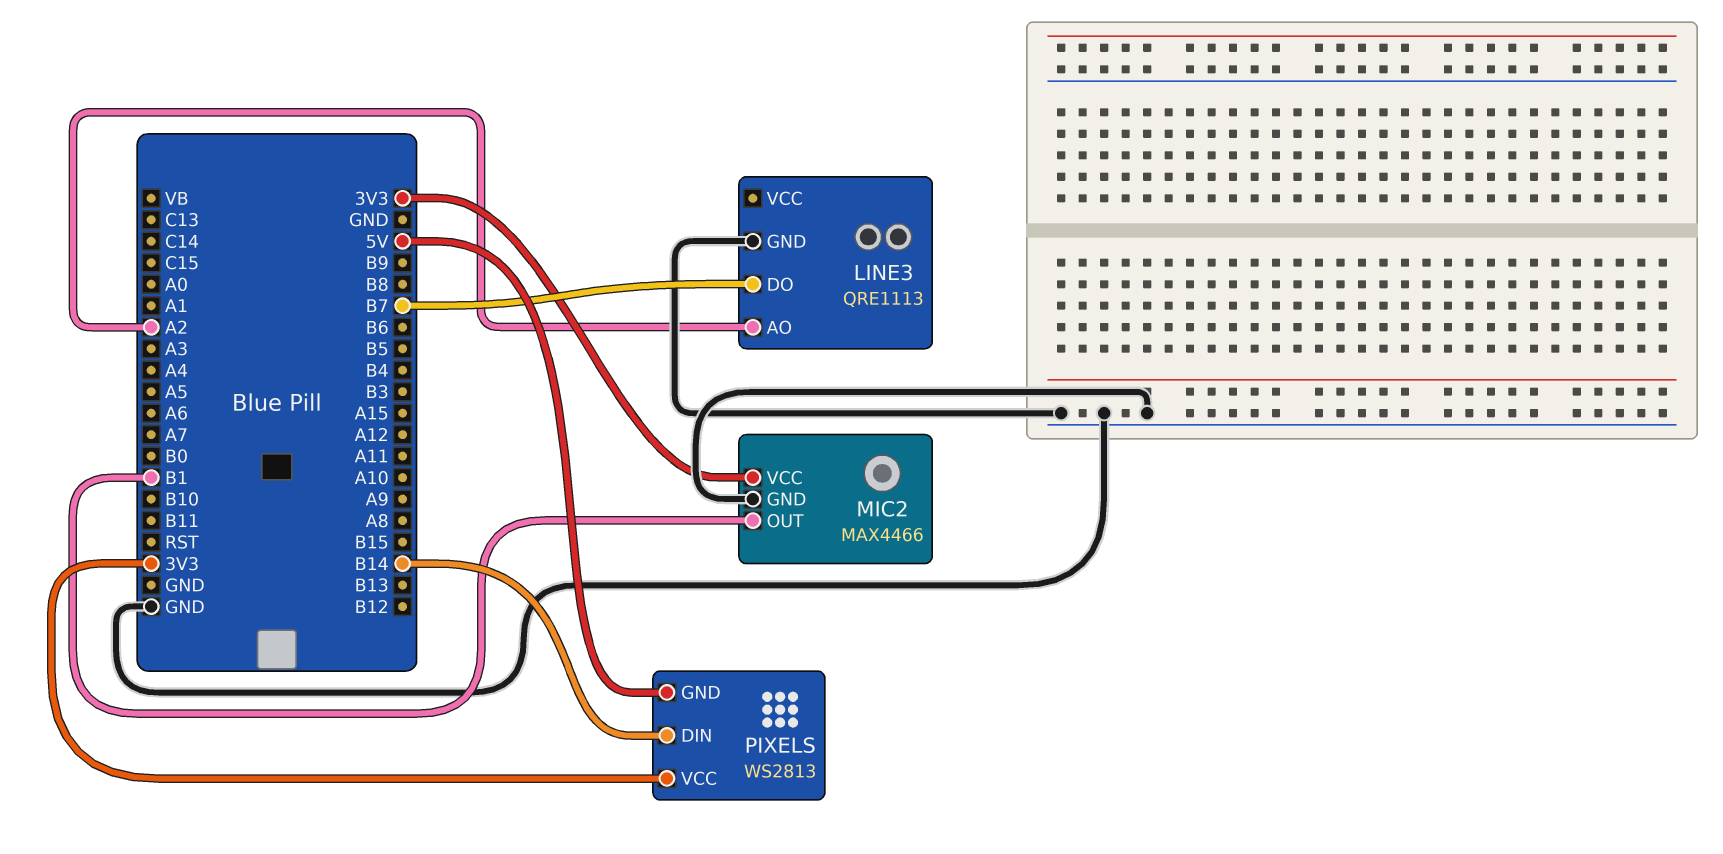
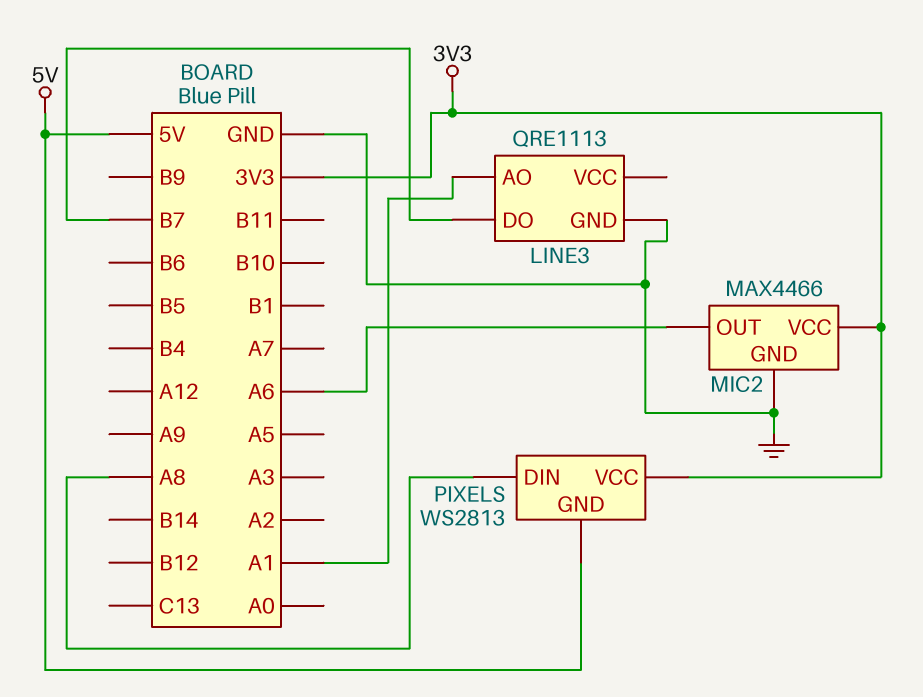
LINE3 pin AO: A2 -> A1
MIC2 pin OUT: B1 -> A6
PIXELS pin DIN: B14 -> A8

